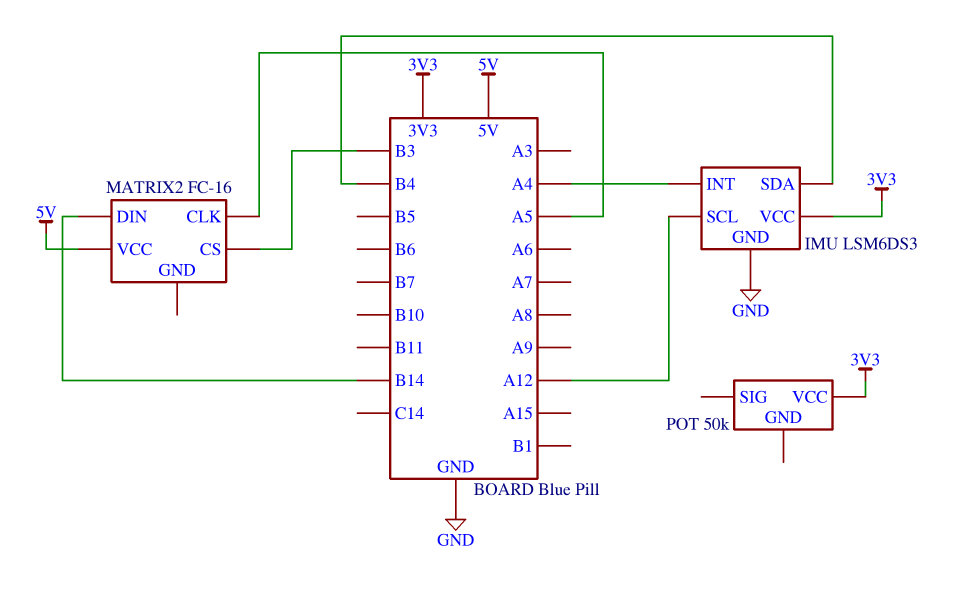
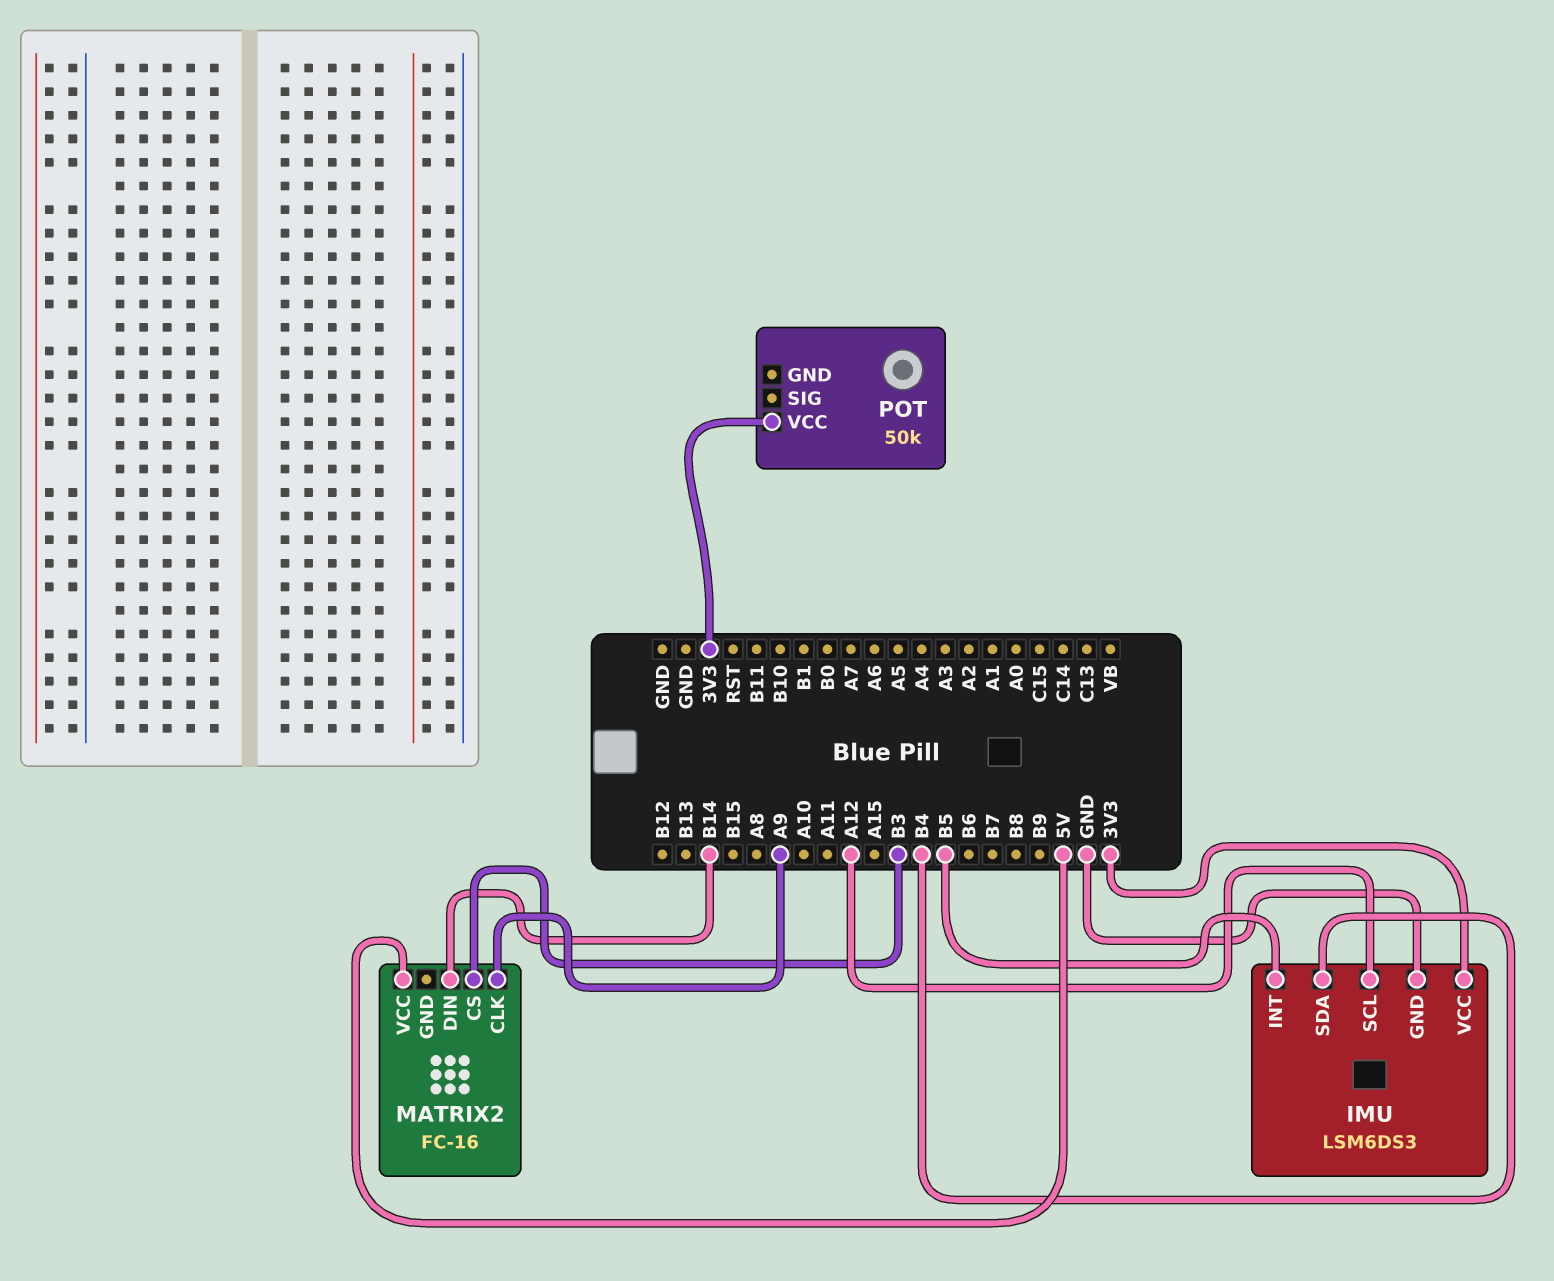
IMU pin INT: A4 -> B5
MATRIX2 pin CLK: A5 -> A9

